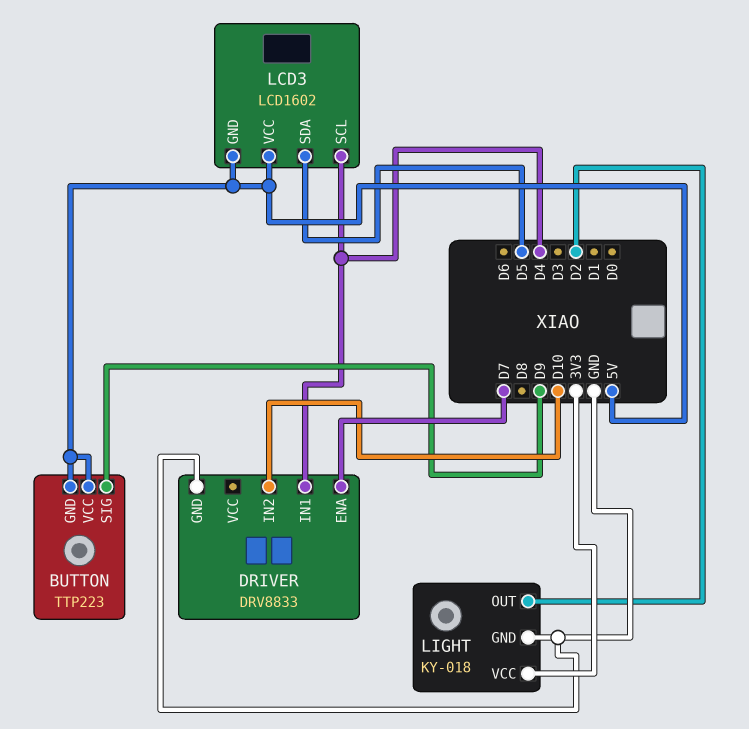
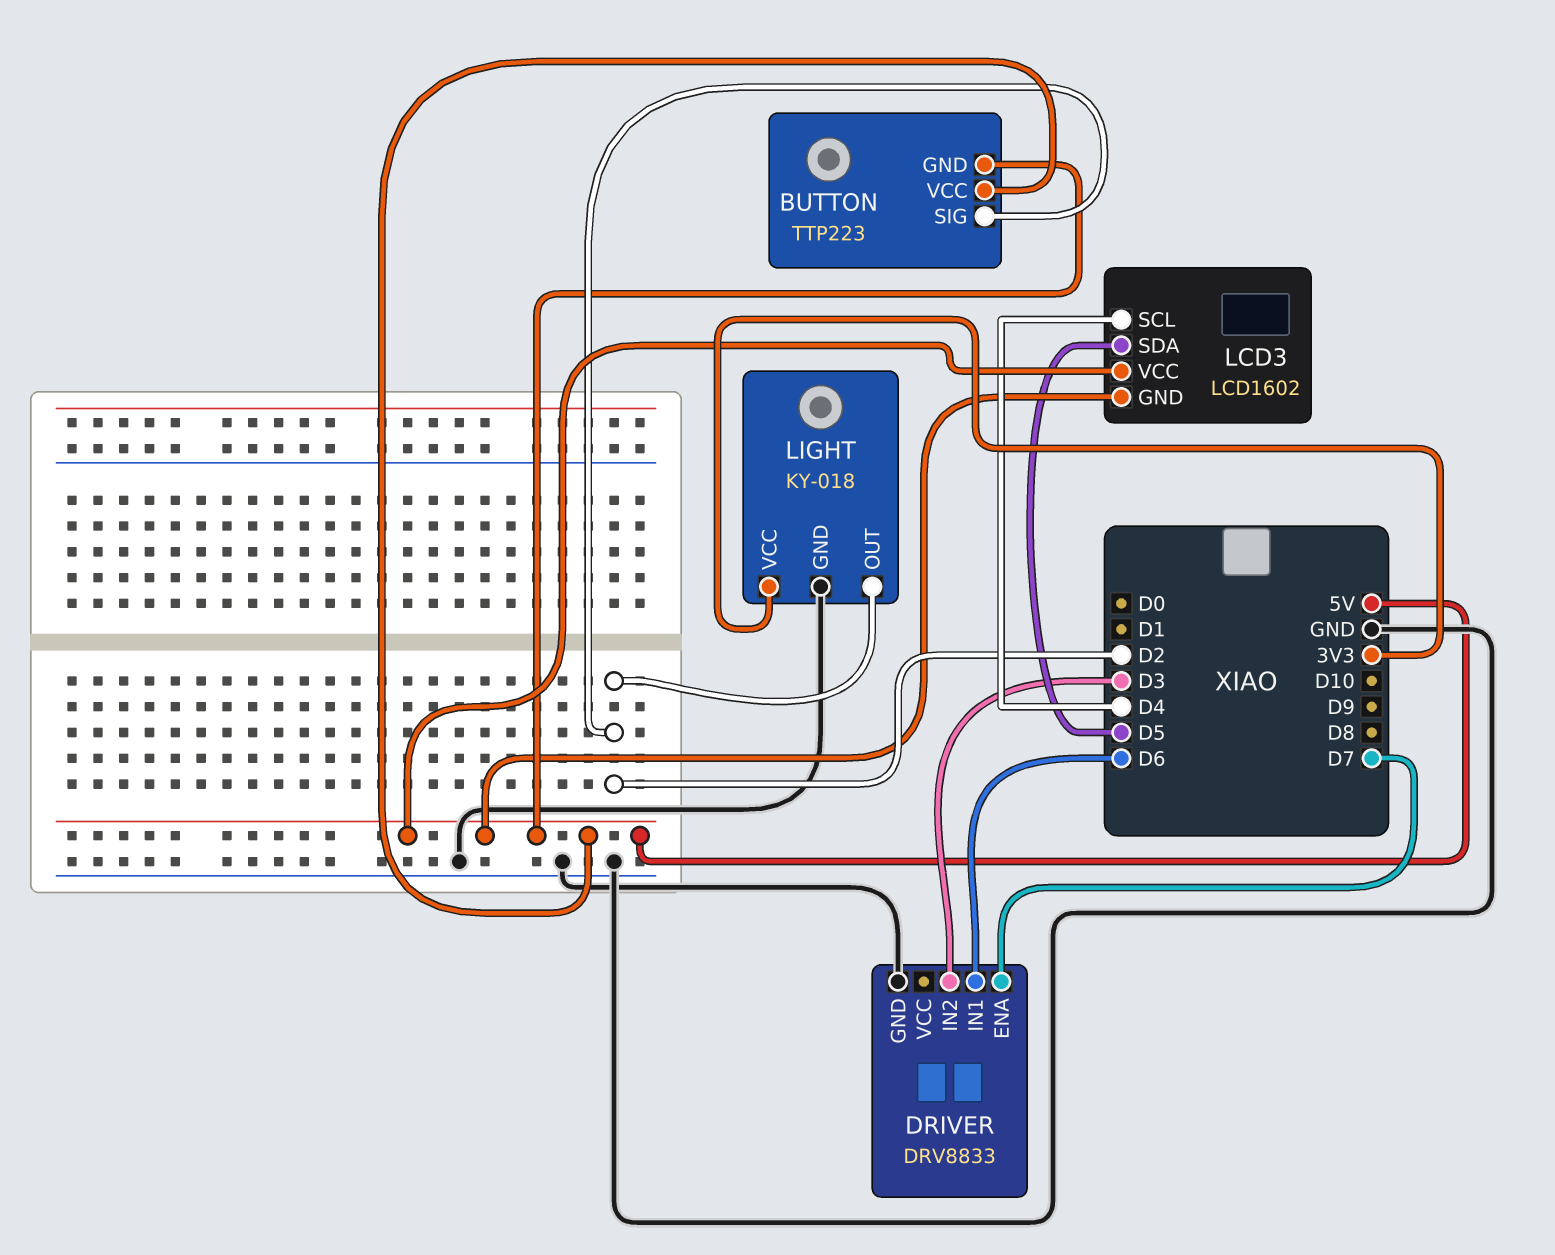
BUTTON pin SIG: D9 -> D2
DRIVER pin IN1: D4 -> D6
DRIVER pin IN2: D10 -> D3

